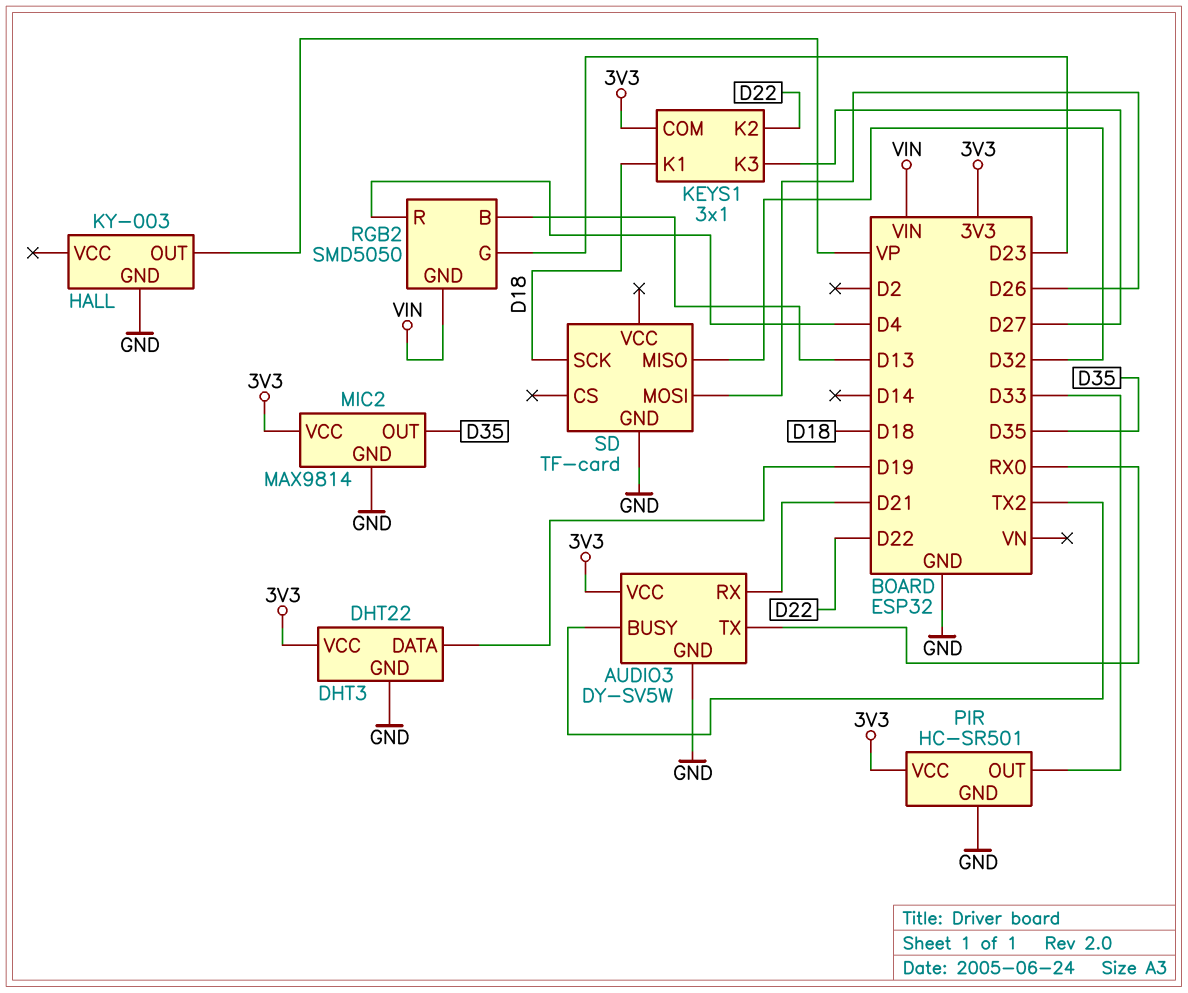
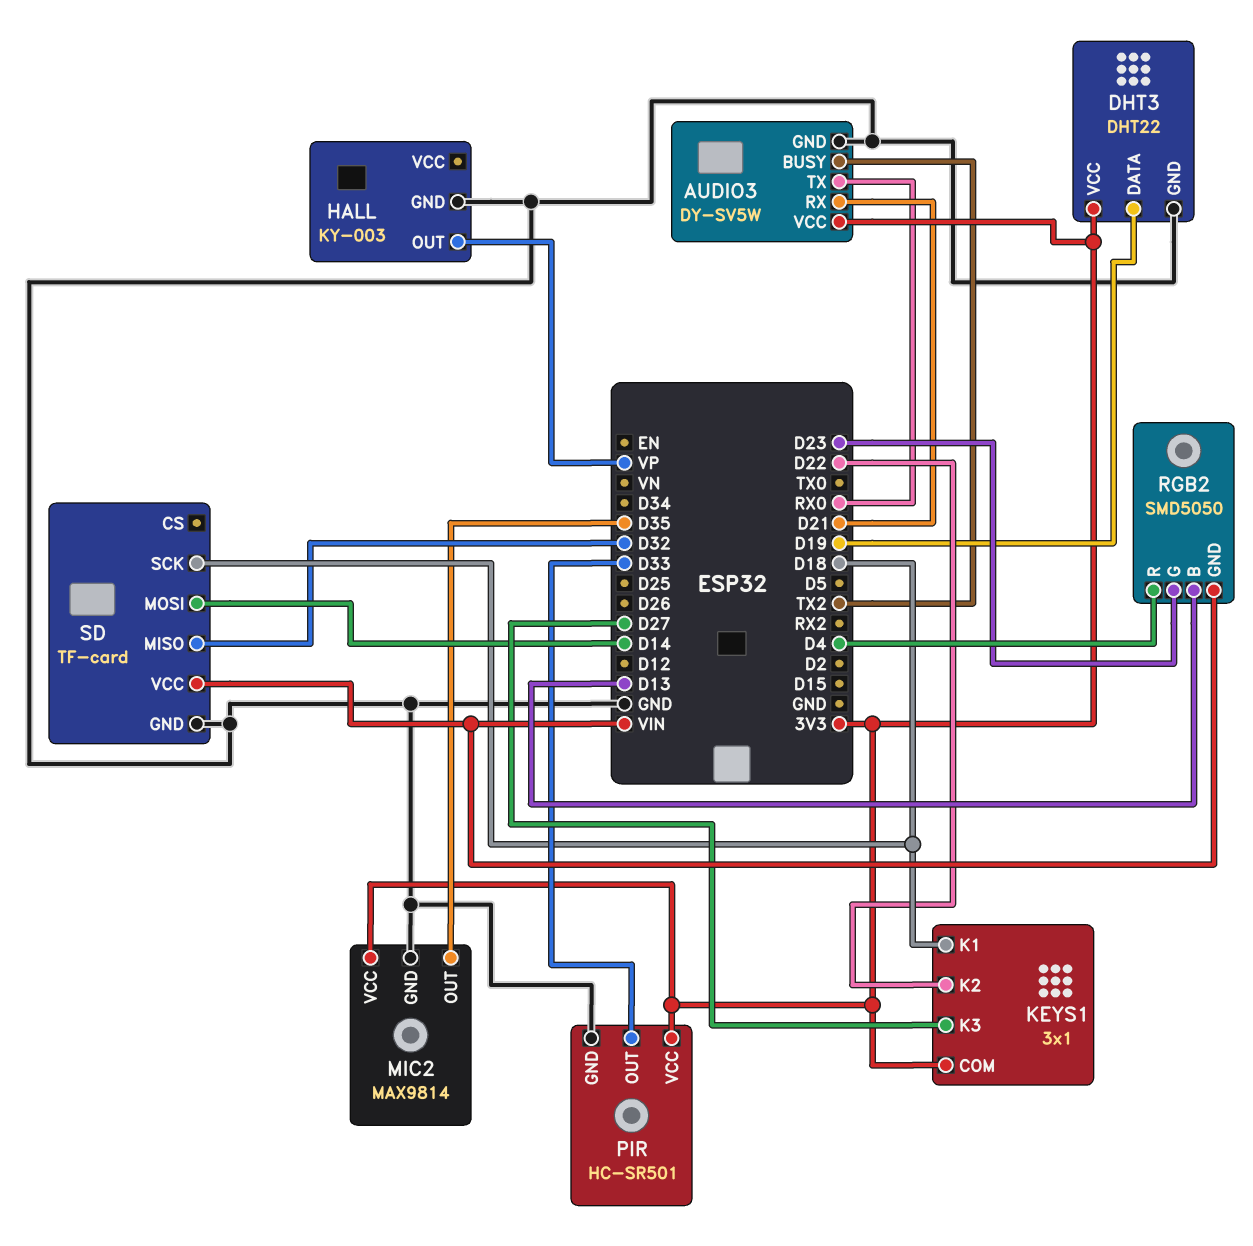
SD pin MOSI: D26 -> D14
SD pin VCC: none -> VIN

